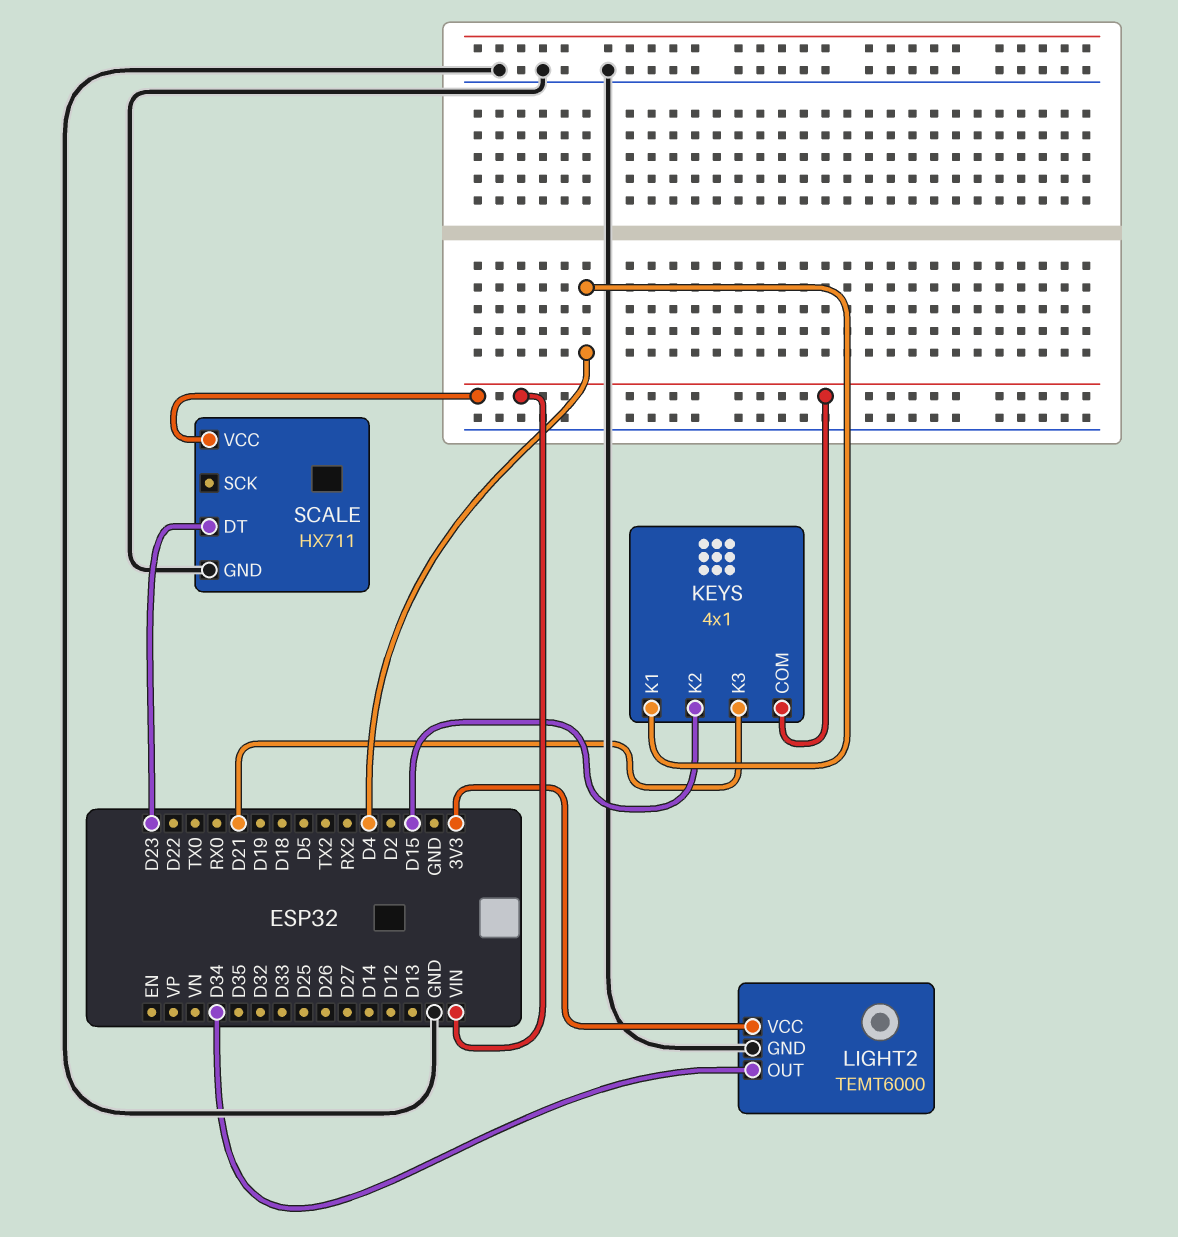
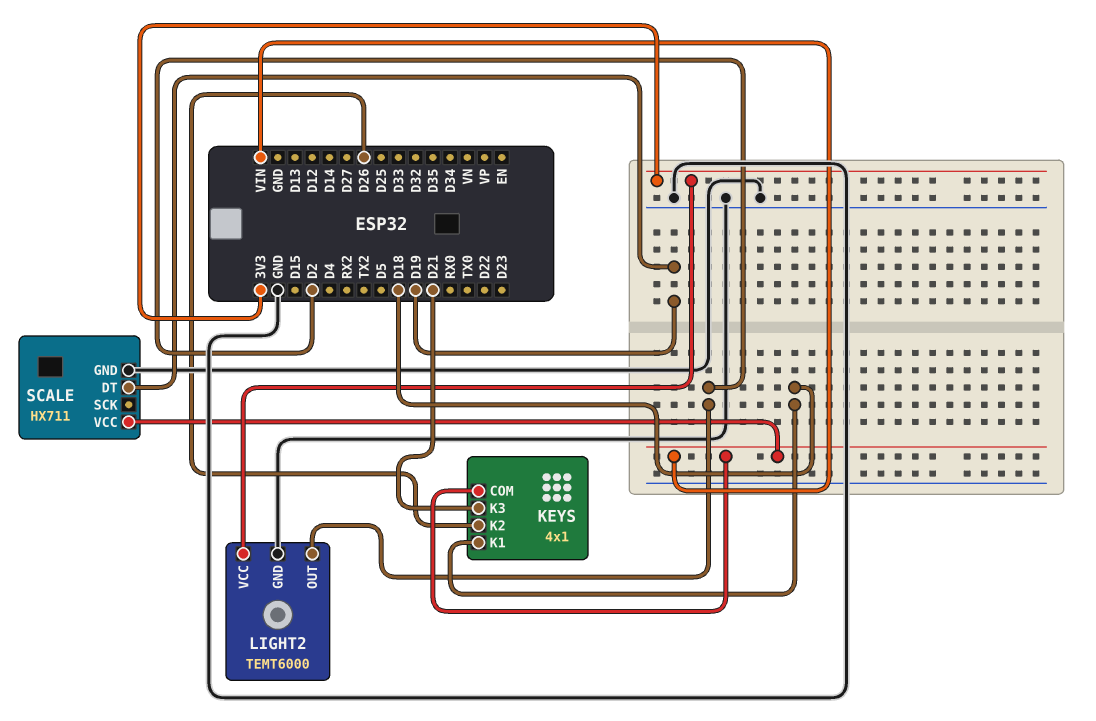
KEYS pin K1: D4 -> D18
KEYS pin K2: D15 -> D26
LIGHT2 pin OUT: D34 -> D2
SCALE pin DT: D23 -> D19

